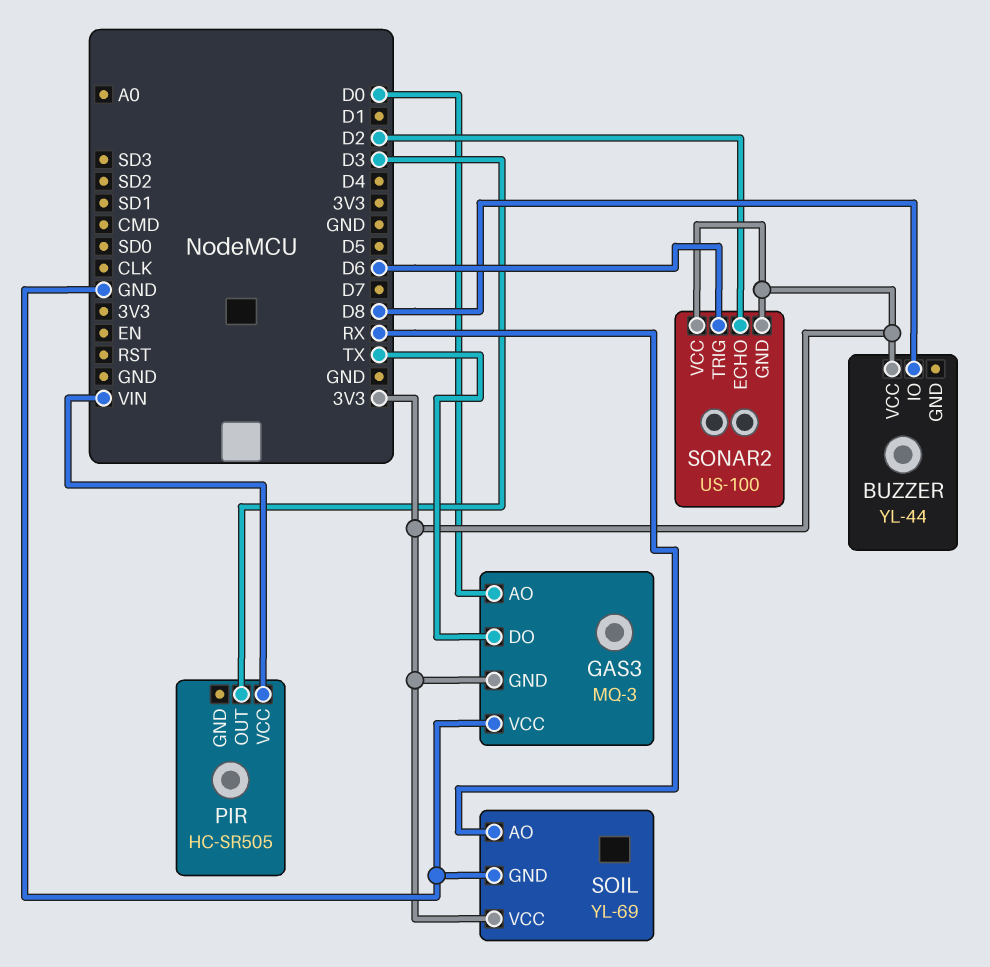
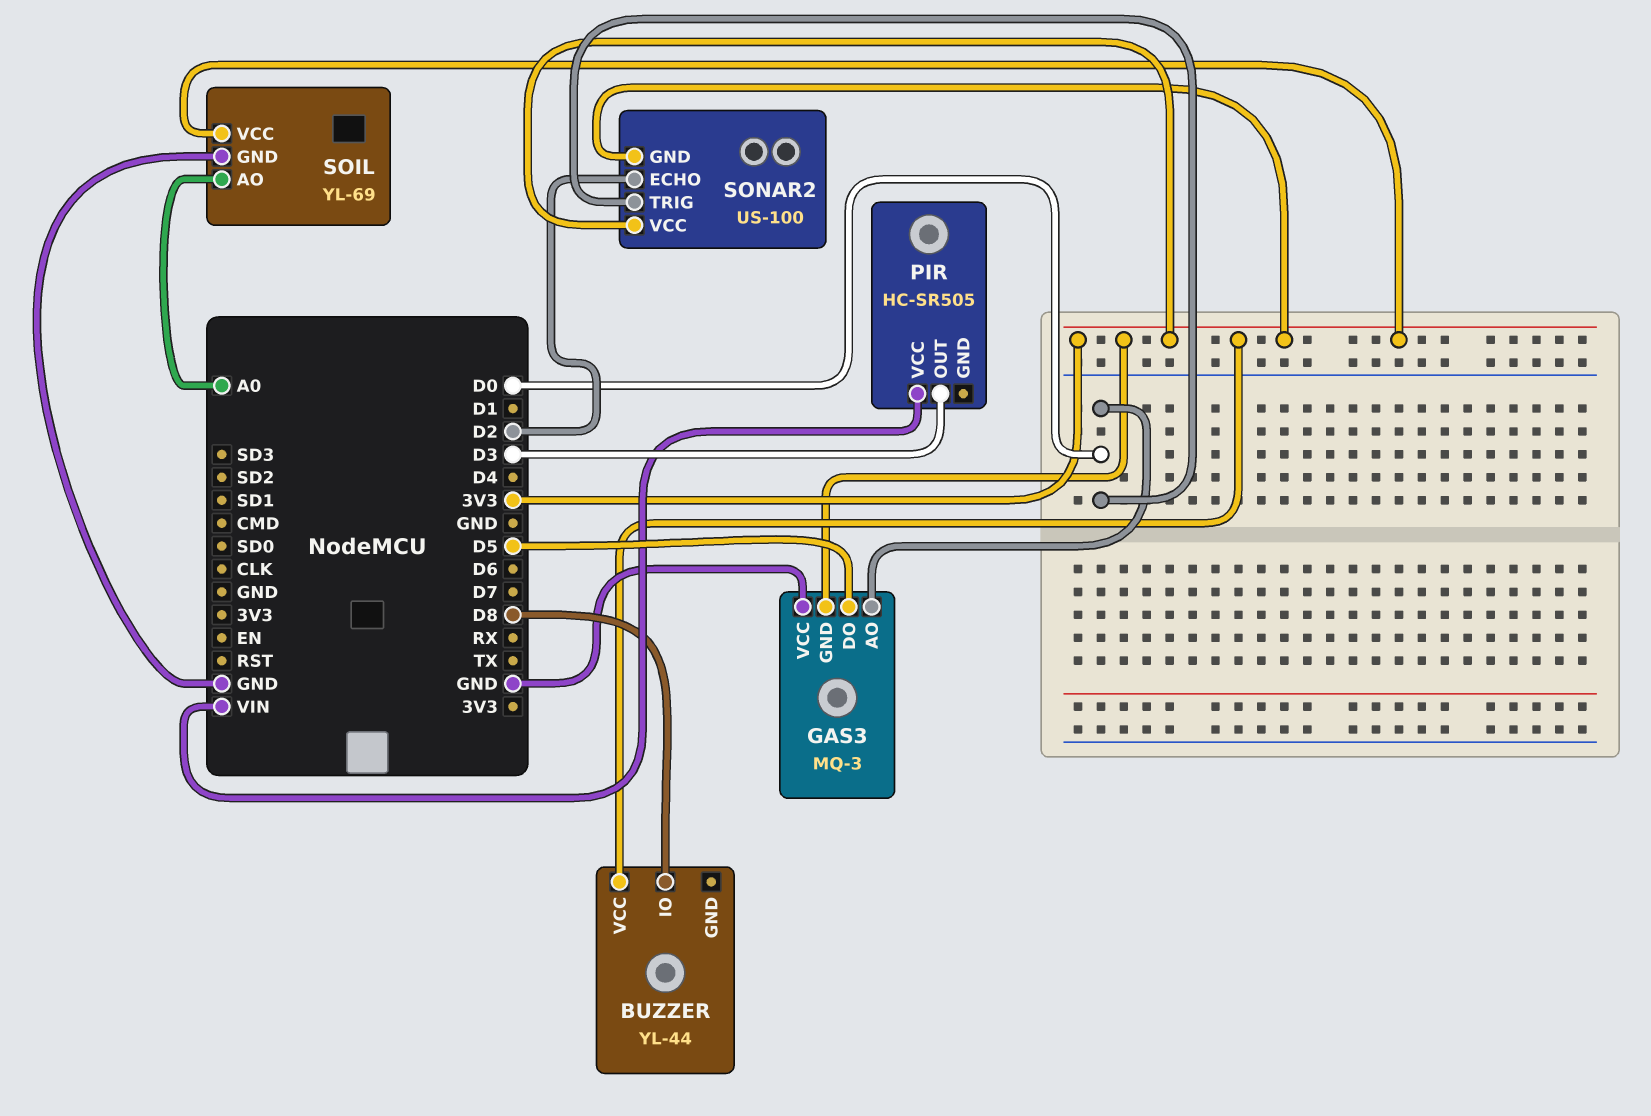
GAS3 pin DO: TX -> D5
SOIL pin AO: RX -> A0
SONAR2 pin TRIG: D6 -> D0

